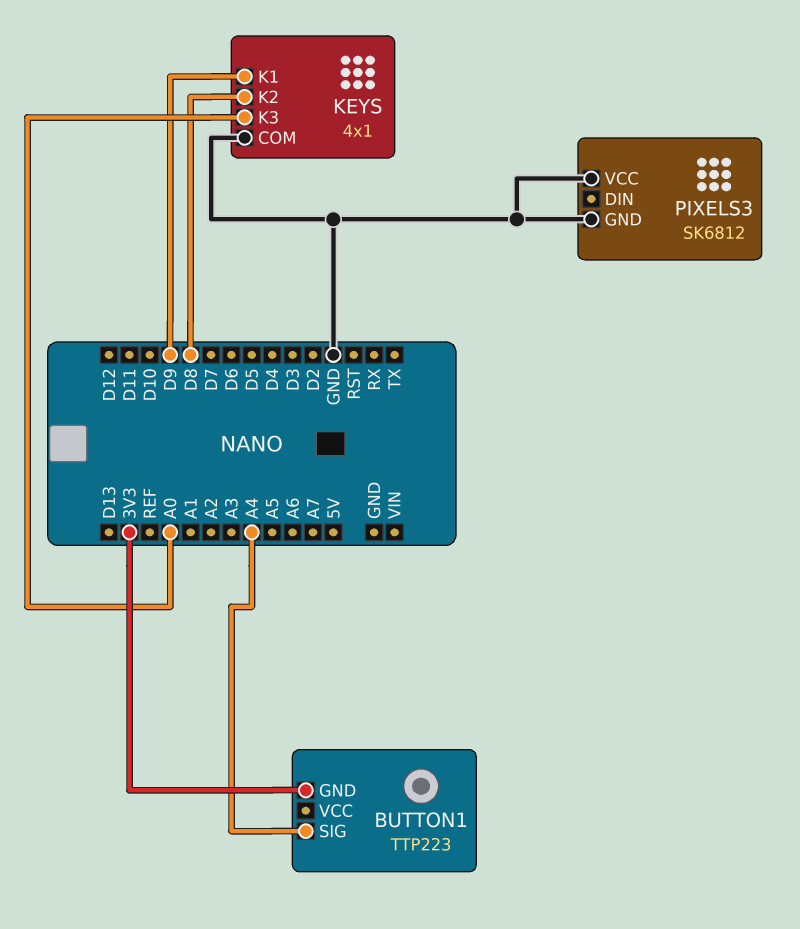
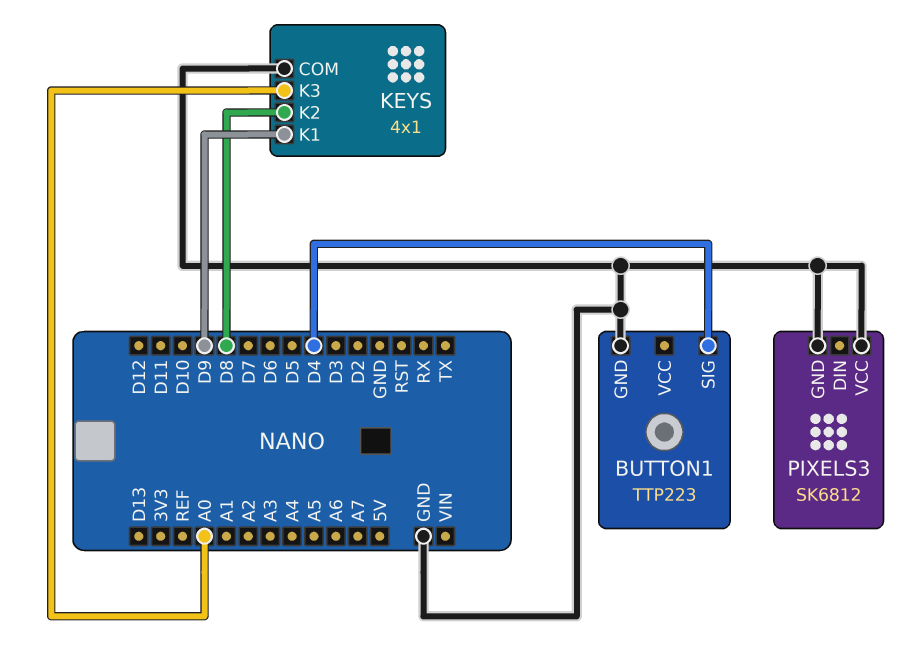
BUTTON1 pin GND: 3V3 -> GND
BUTTON1 pin SIG: A4 -> D4

